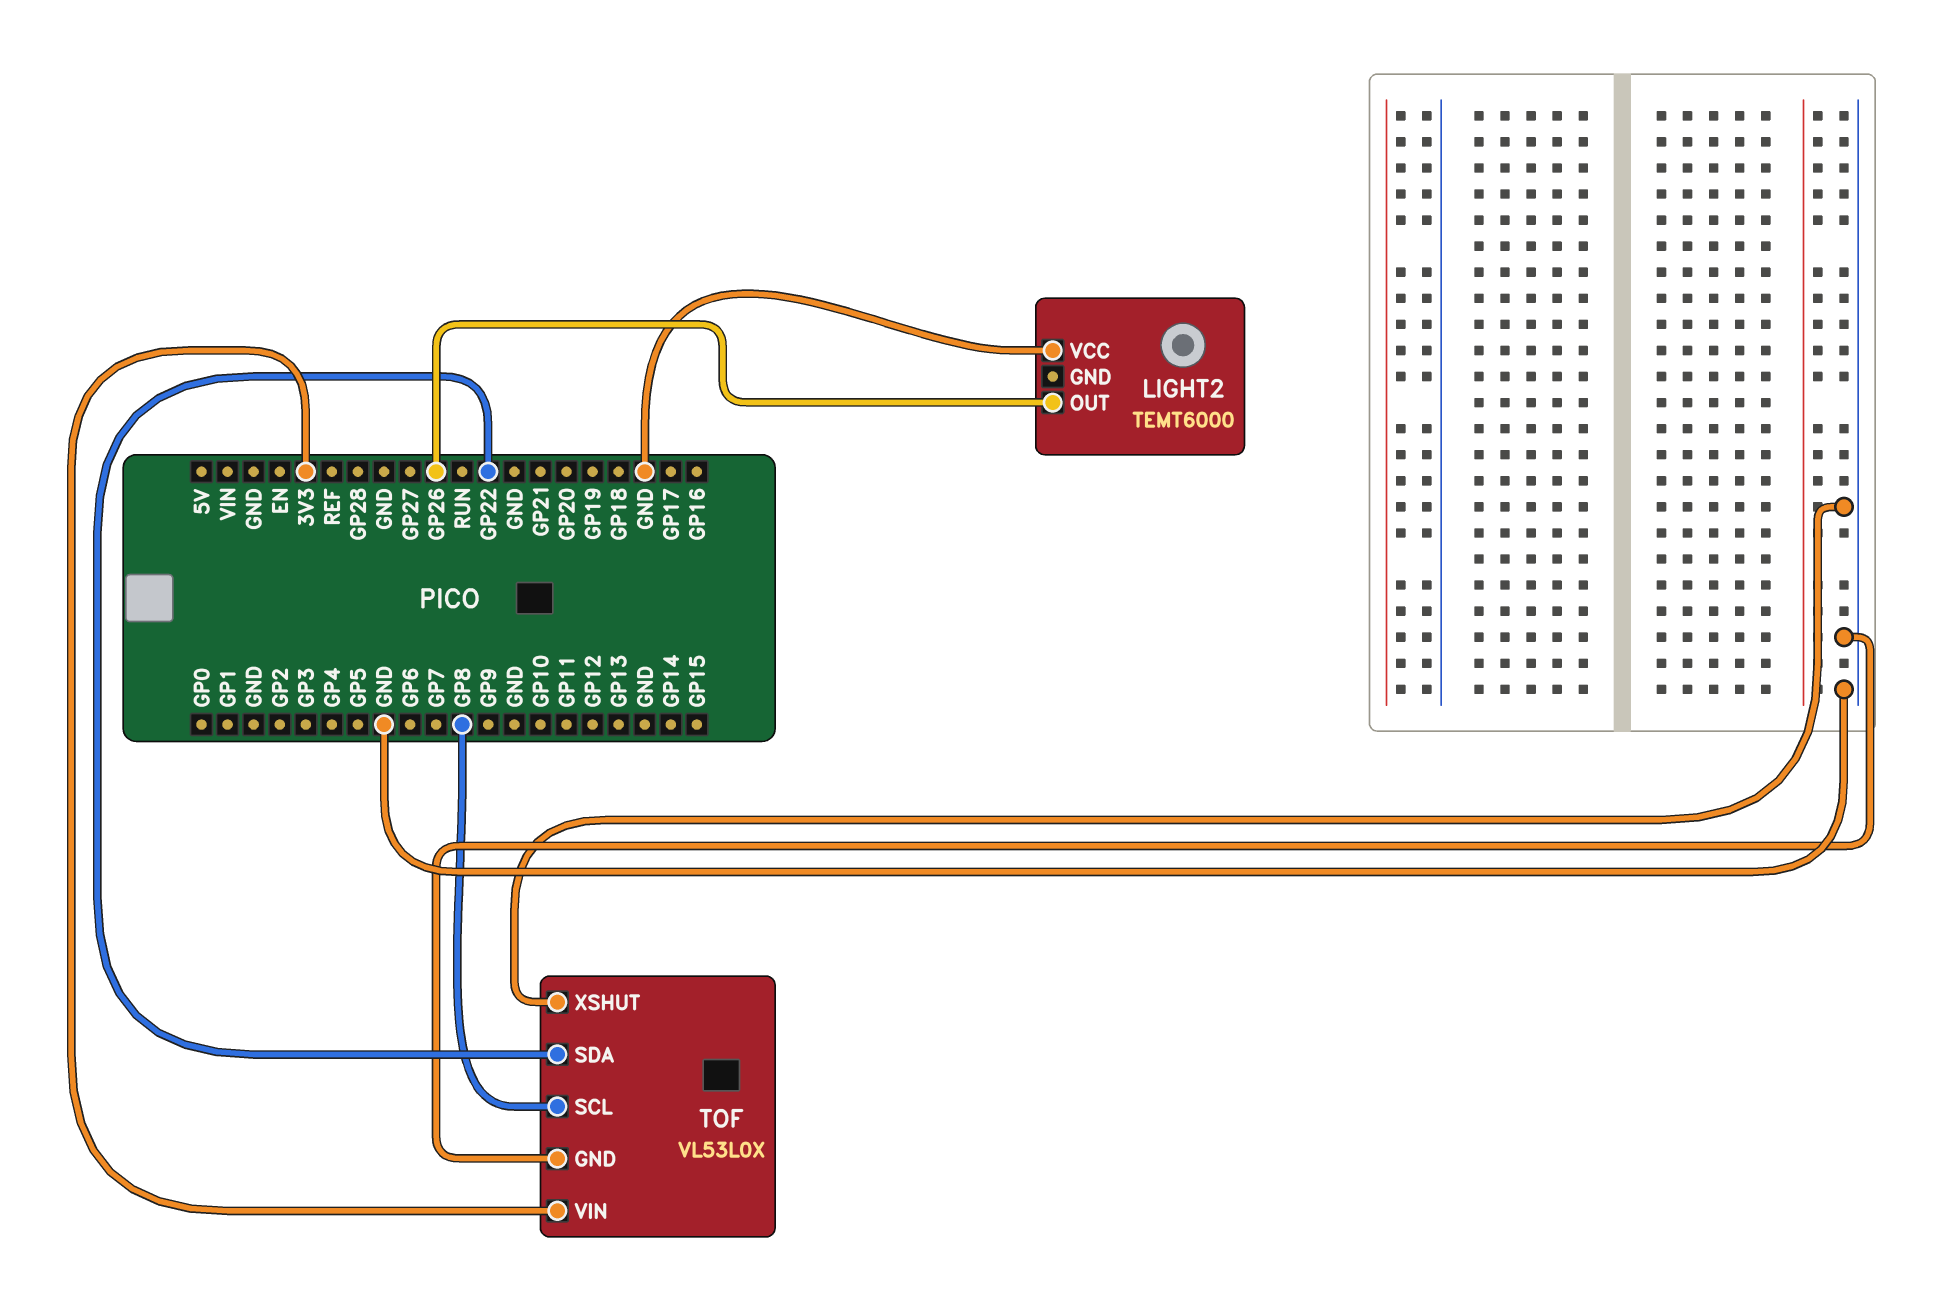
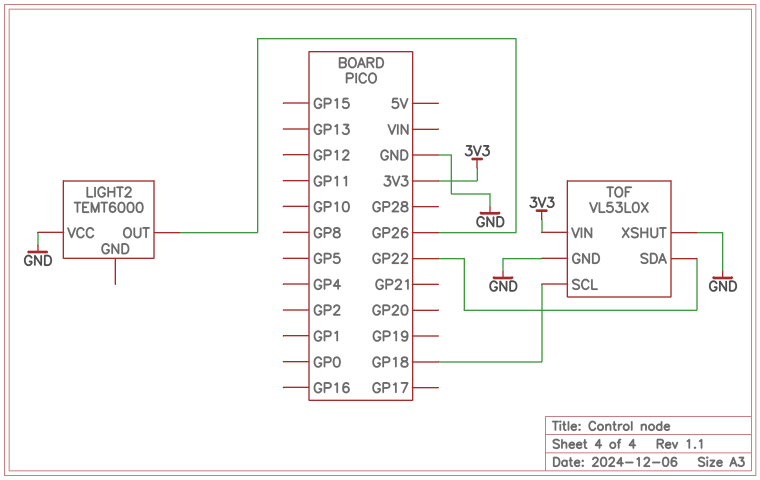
TOF pin SCL: GP8 -> GP18

